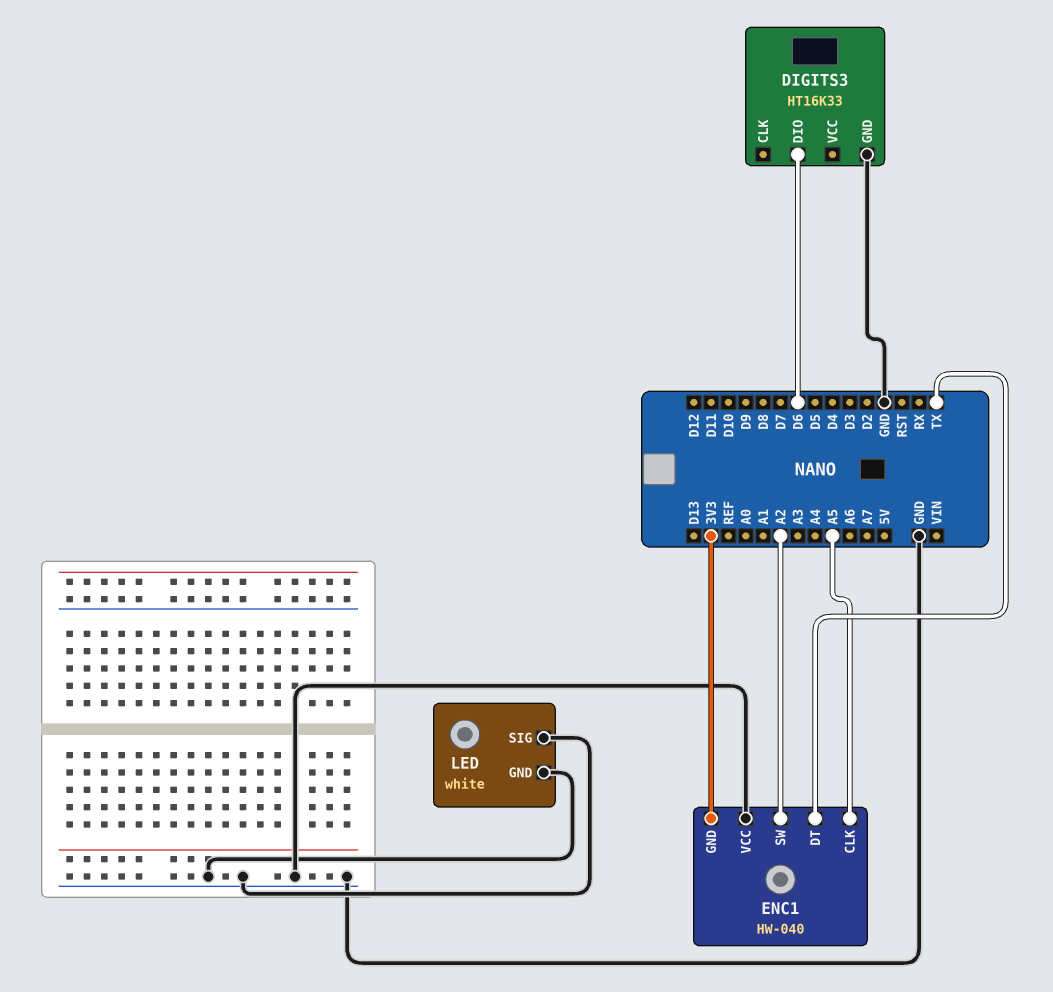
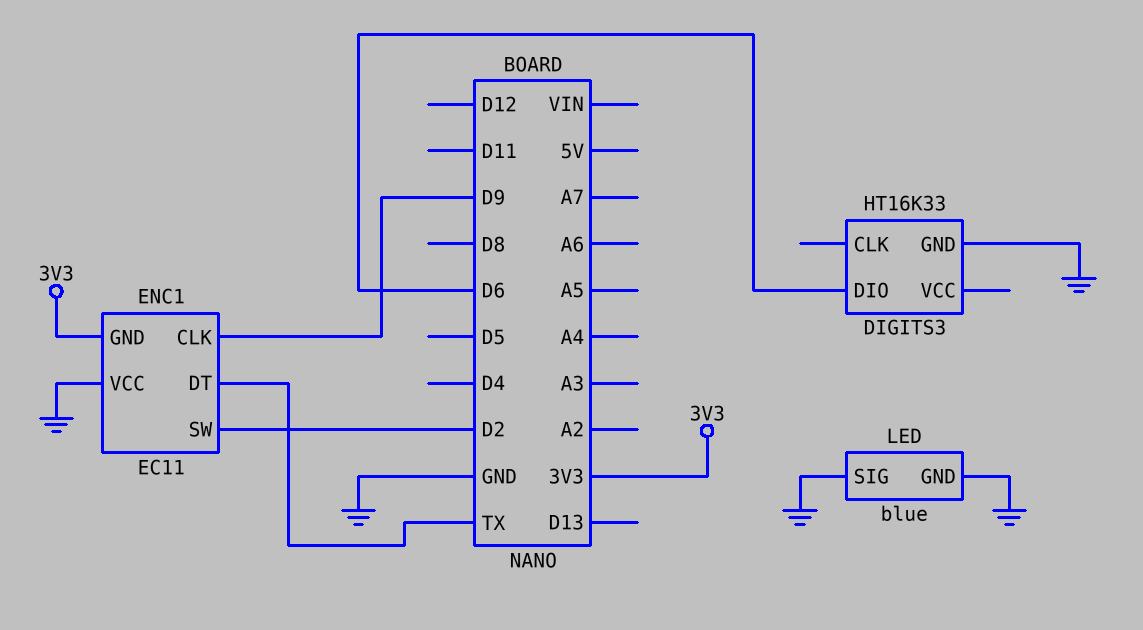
ENC1: HW-040 -> EC11
ENC1 pin CLK: A5 -> D9
ENC1 pin SW: A2 -> D2
LED: white -> blue

